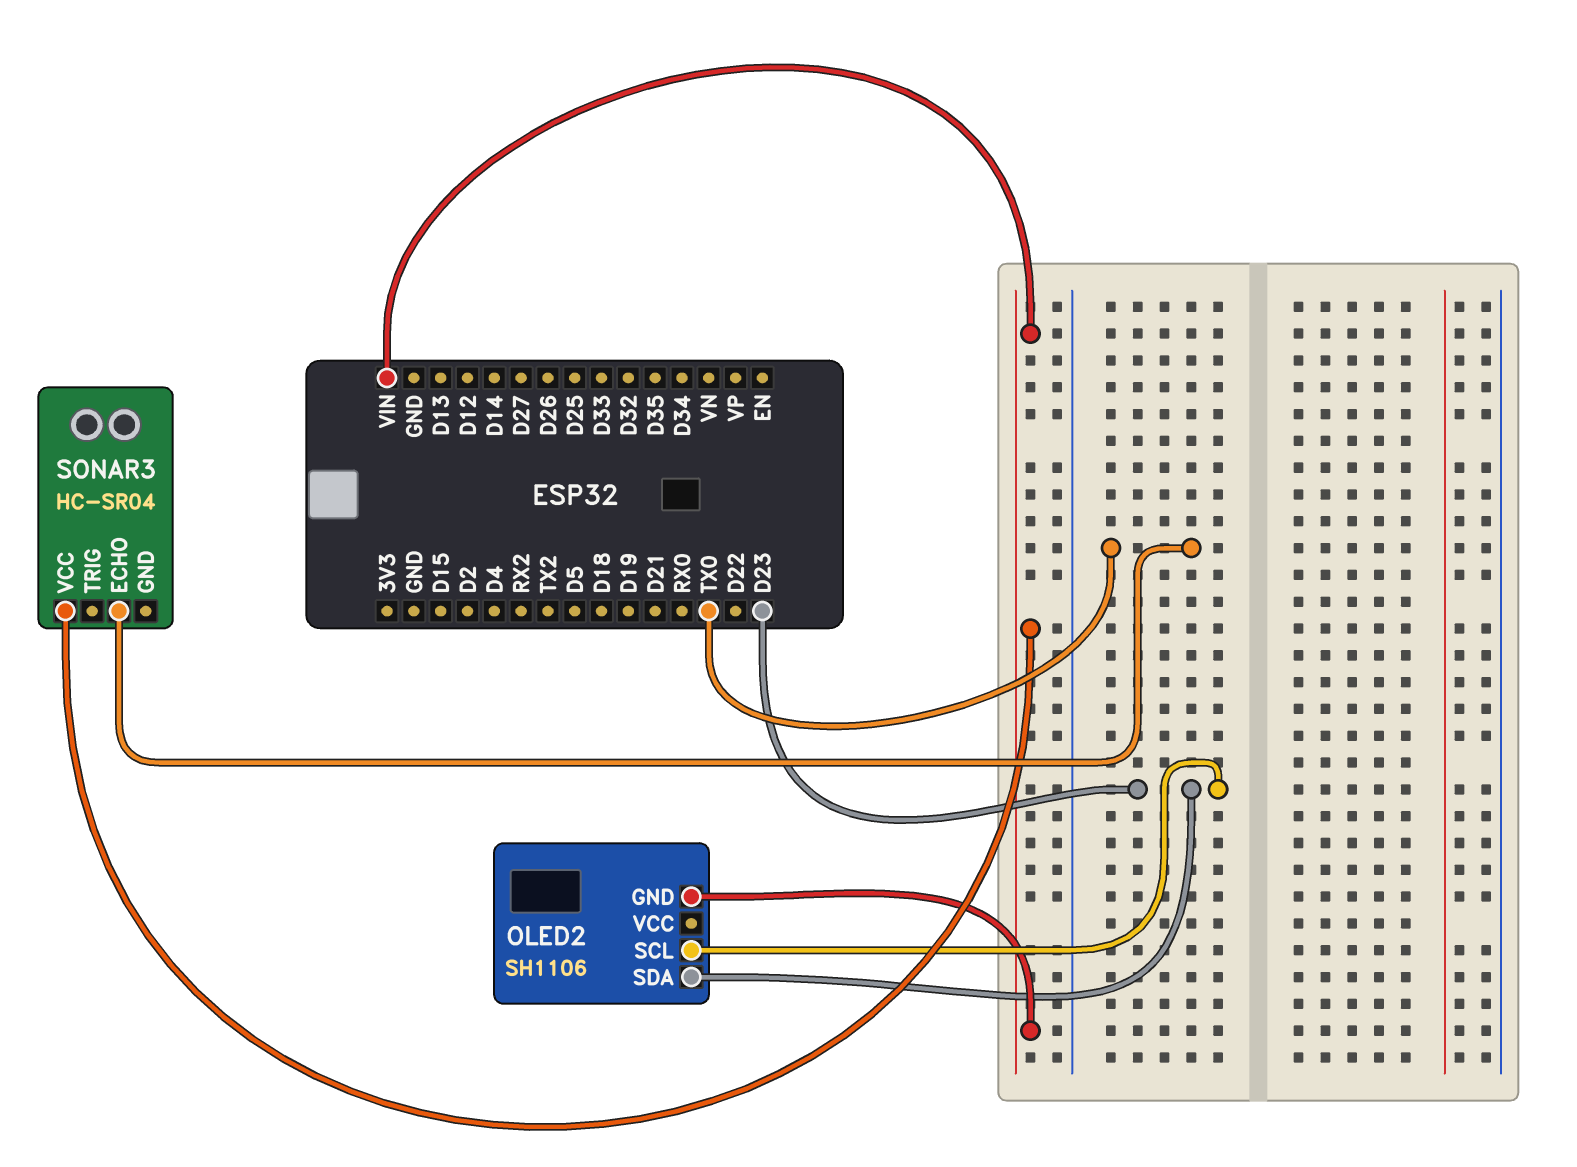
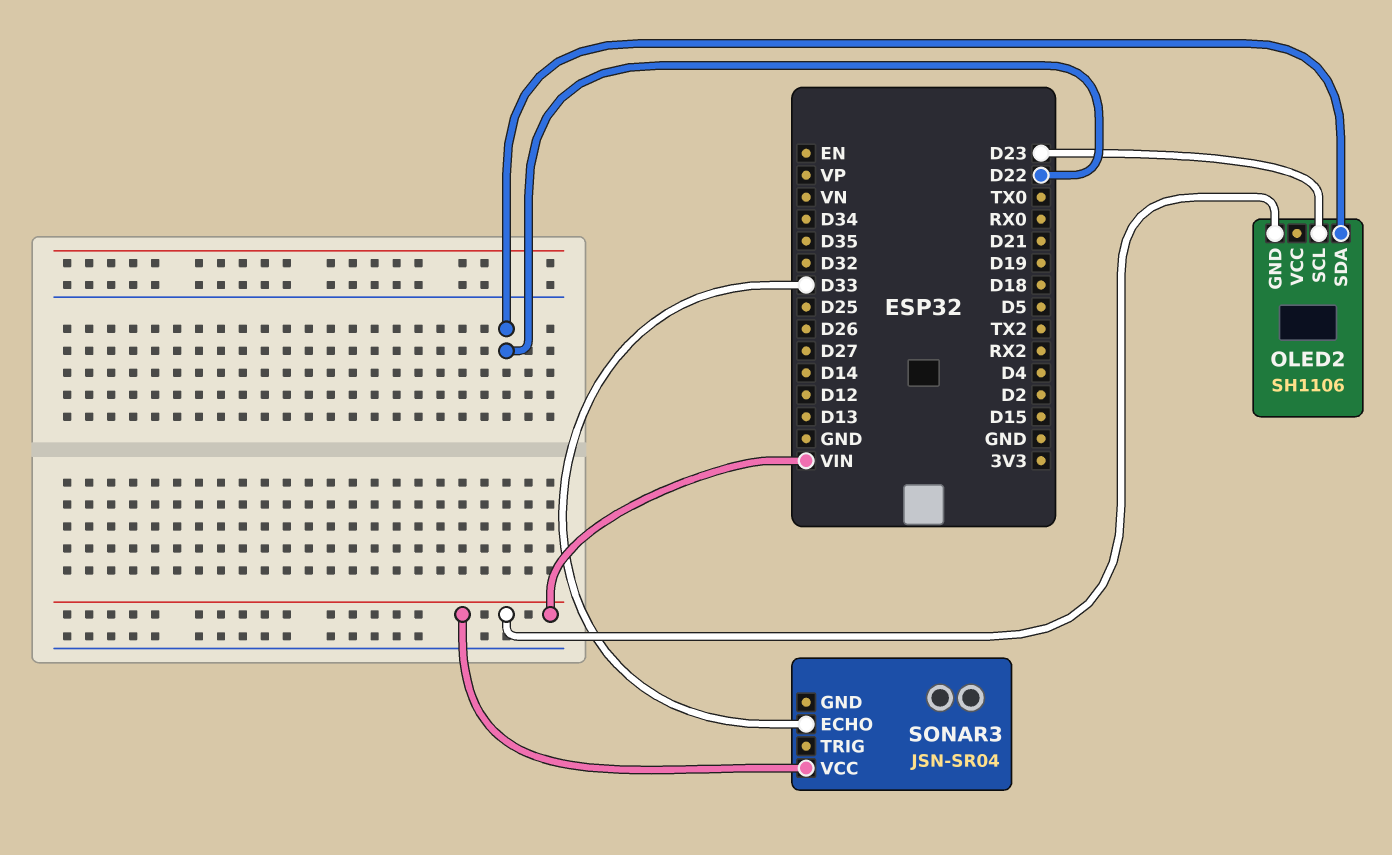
OLED2 pin SDA: D23 -> D22
SONAR3: HC-SR04 -> JSN-SR04
SONAR3 pin ECHO: TX0 -> D33

